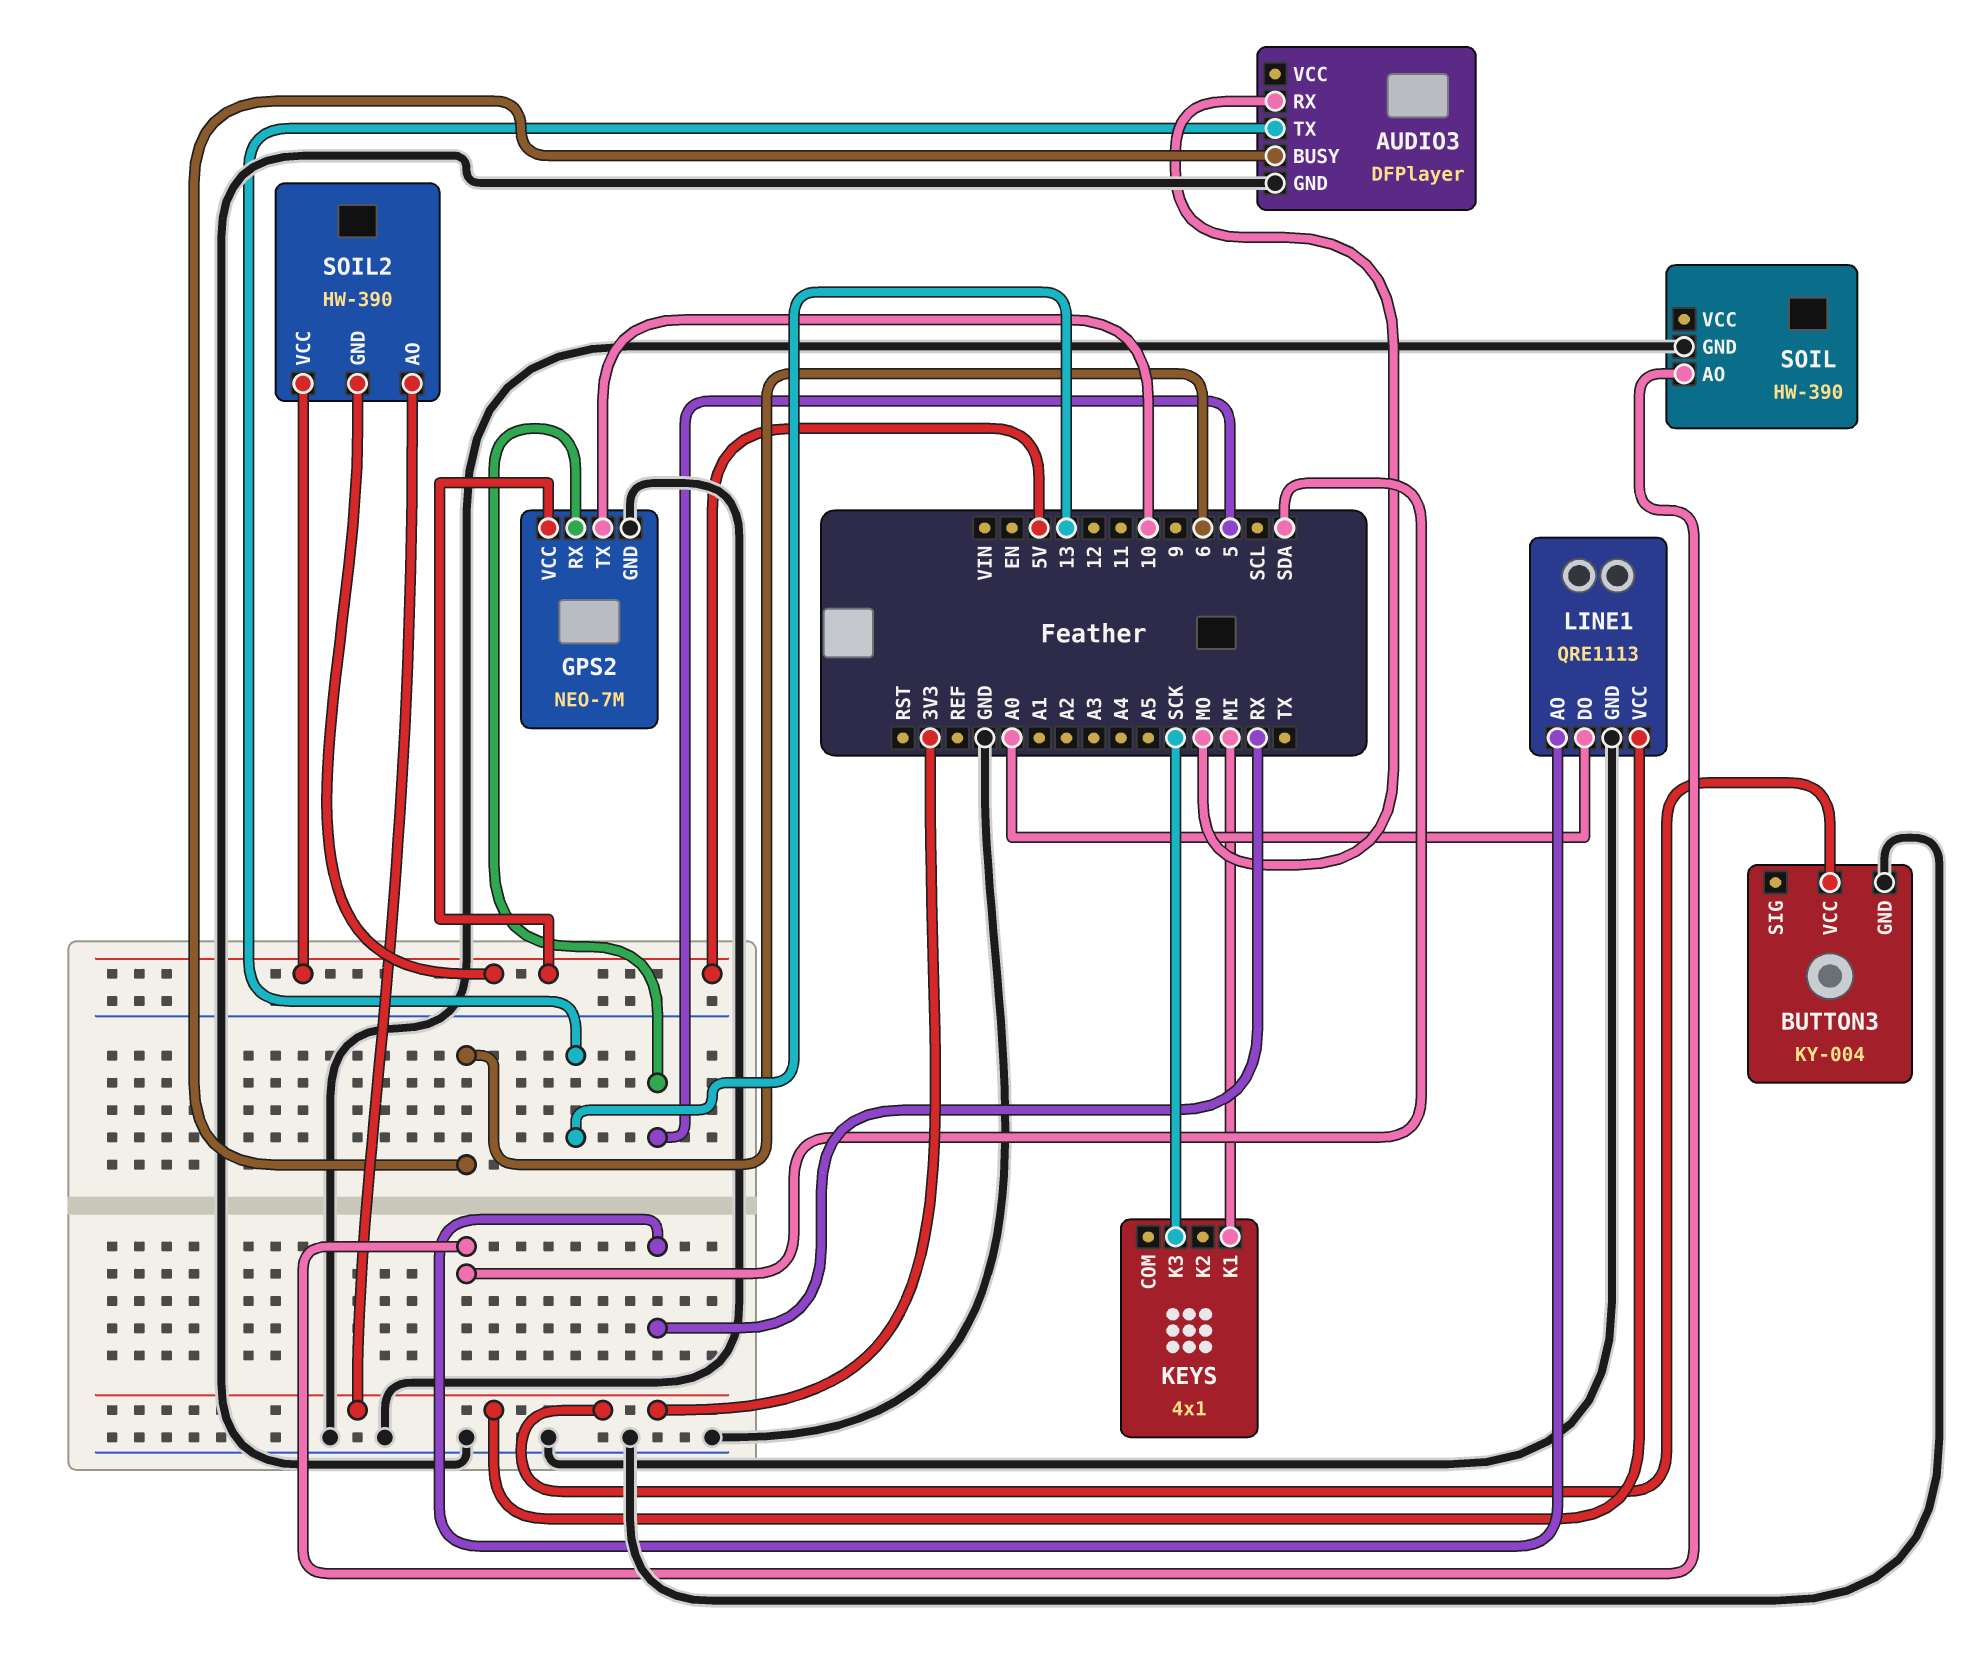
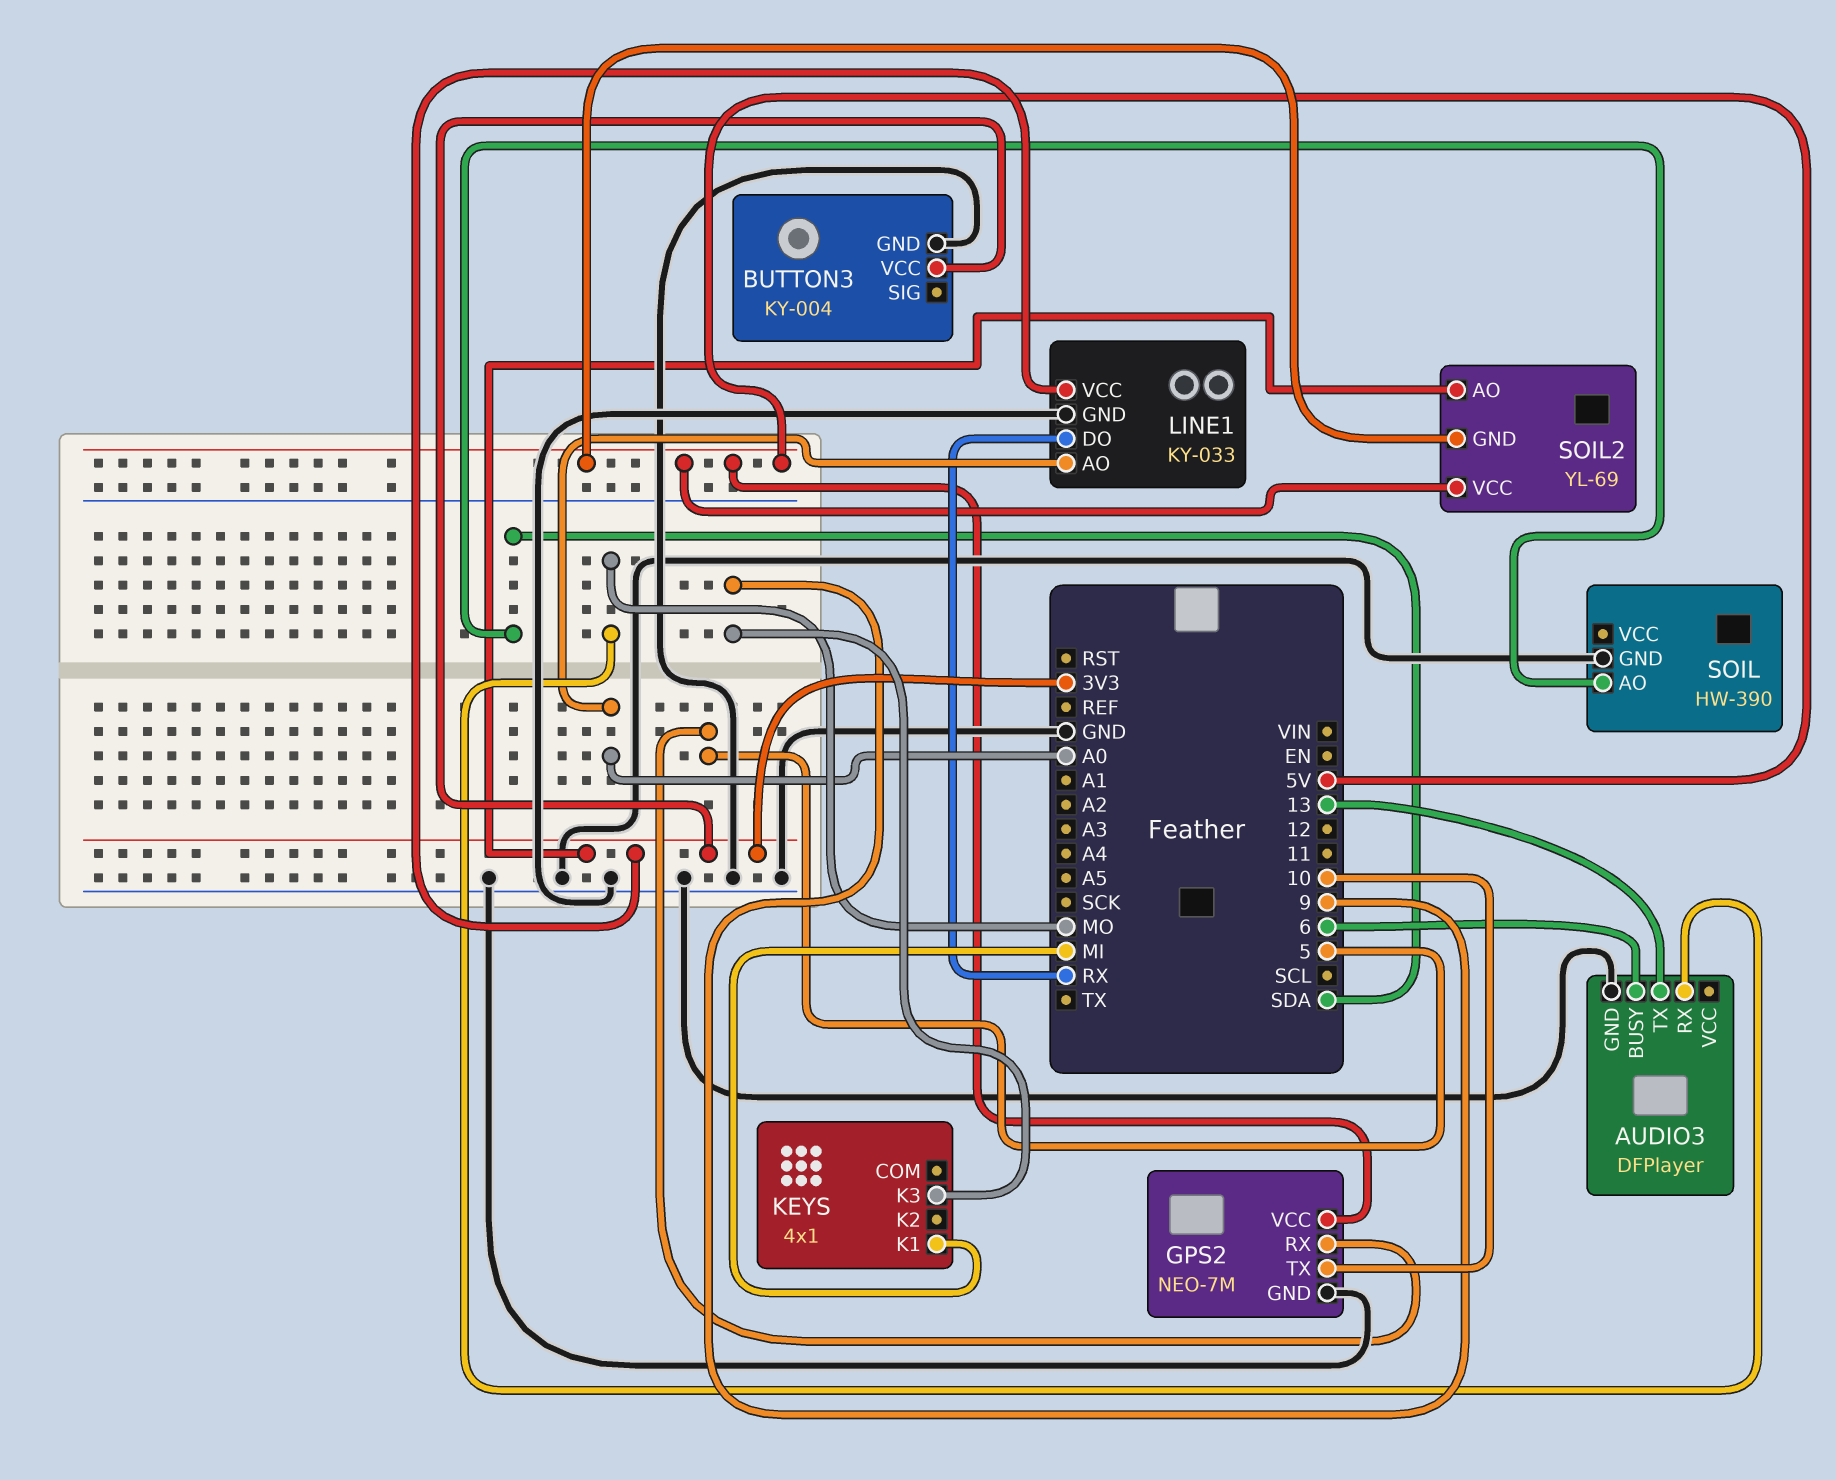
KEYS pin K3: SCK -> 9
LINE1: QRE1113 -> KY-033
LINE1 pin AO: RX -> A0
LINE1 pin DO: A0 -> RX
SOIL2: HW-390 -> YL-69

